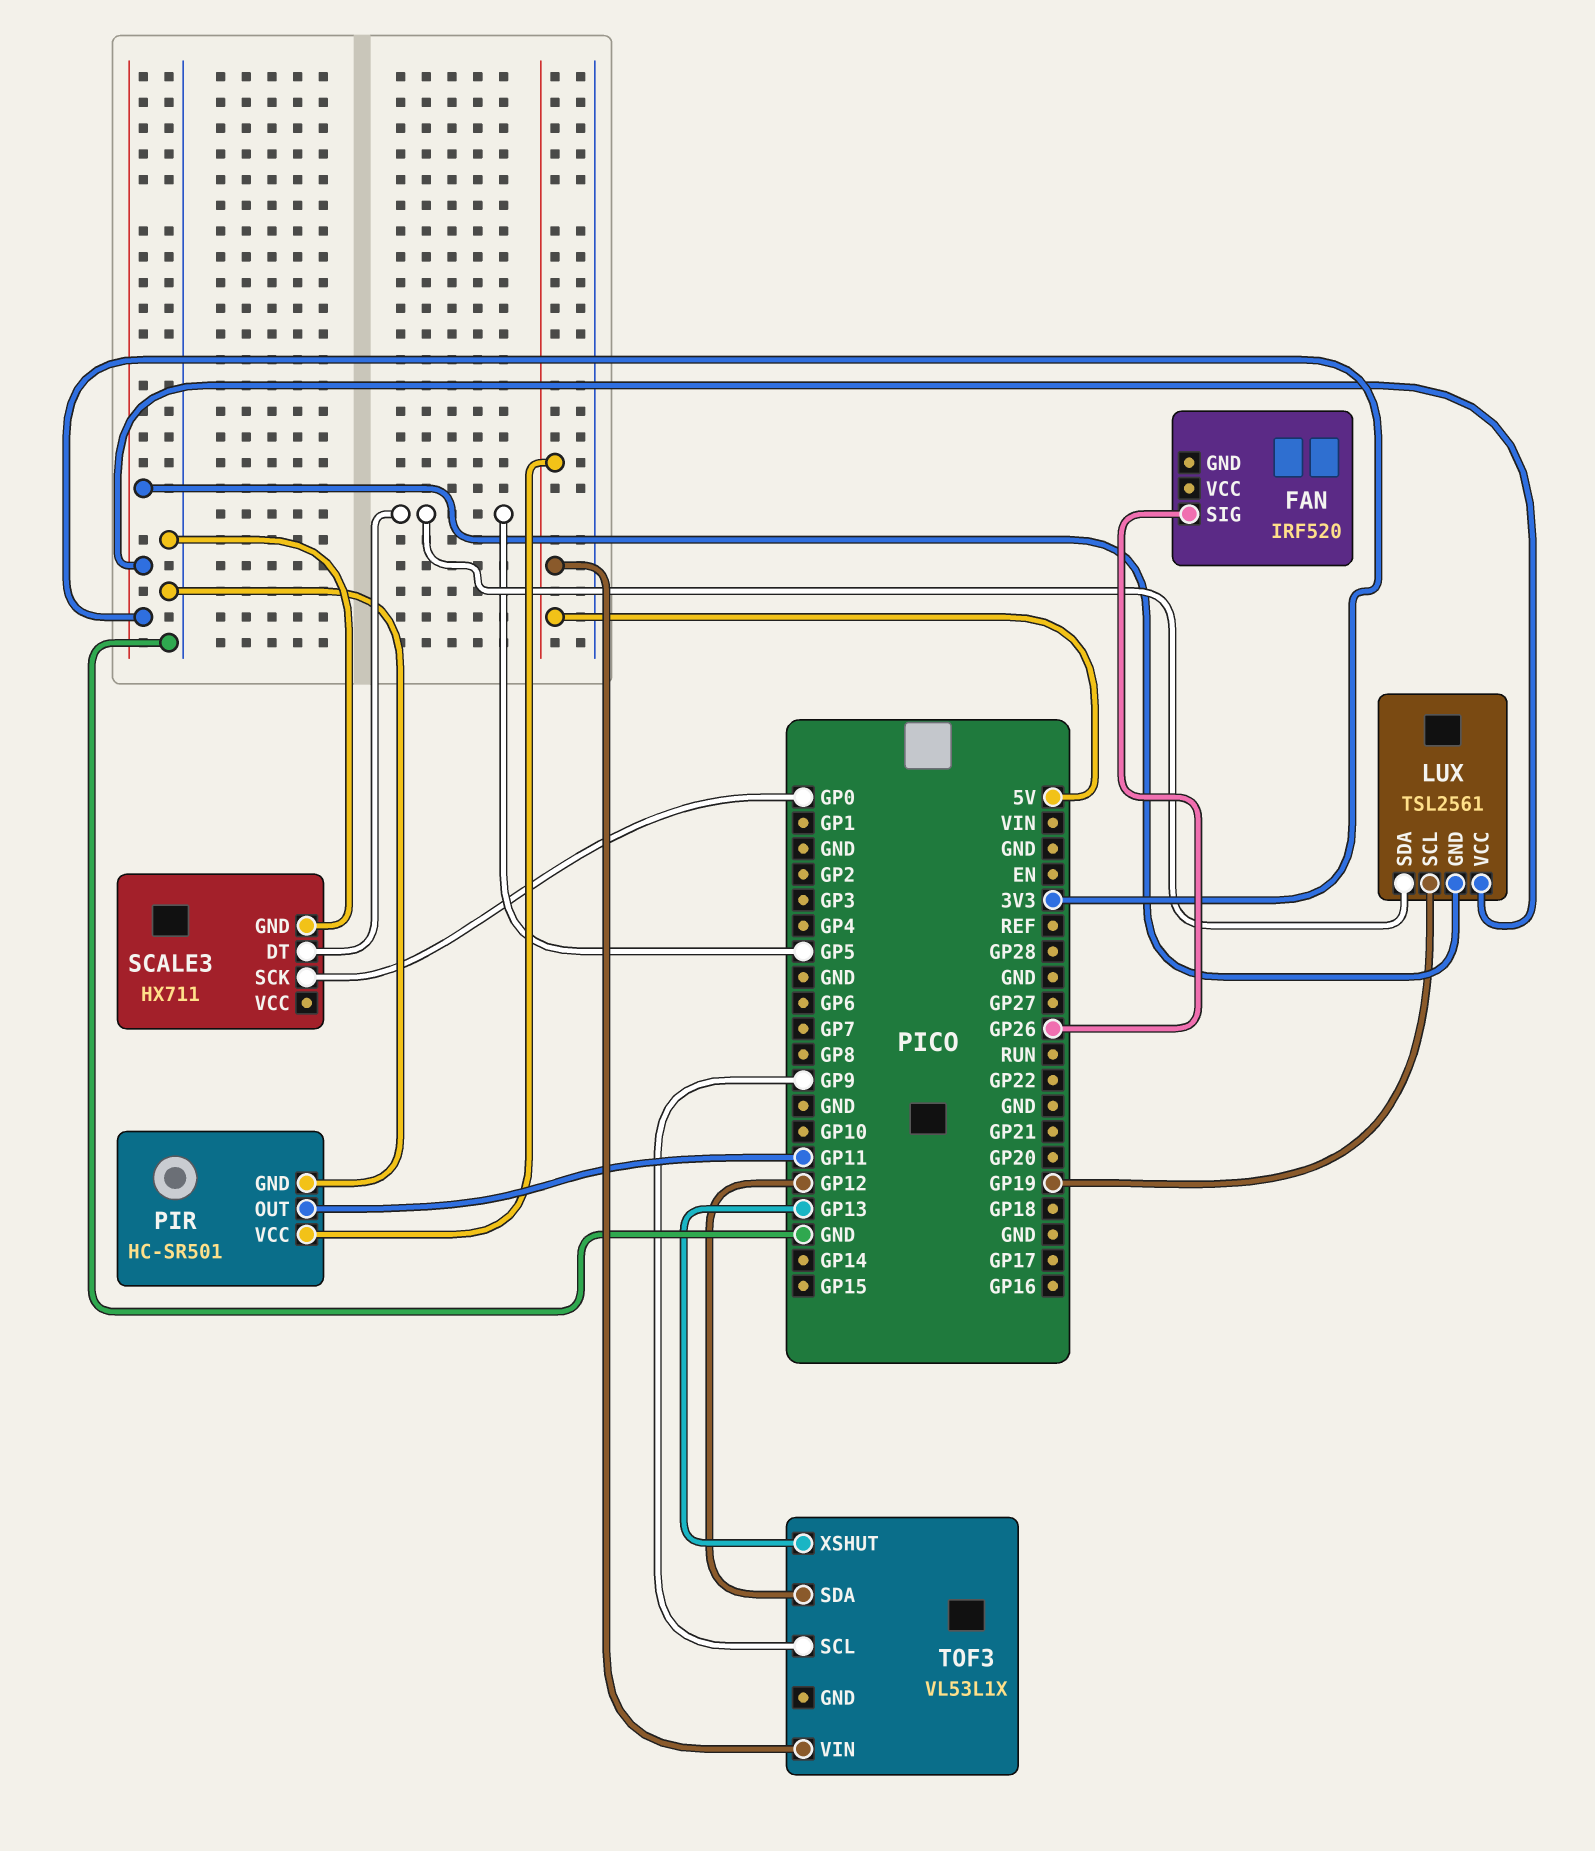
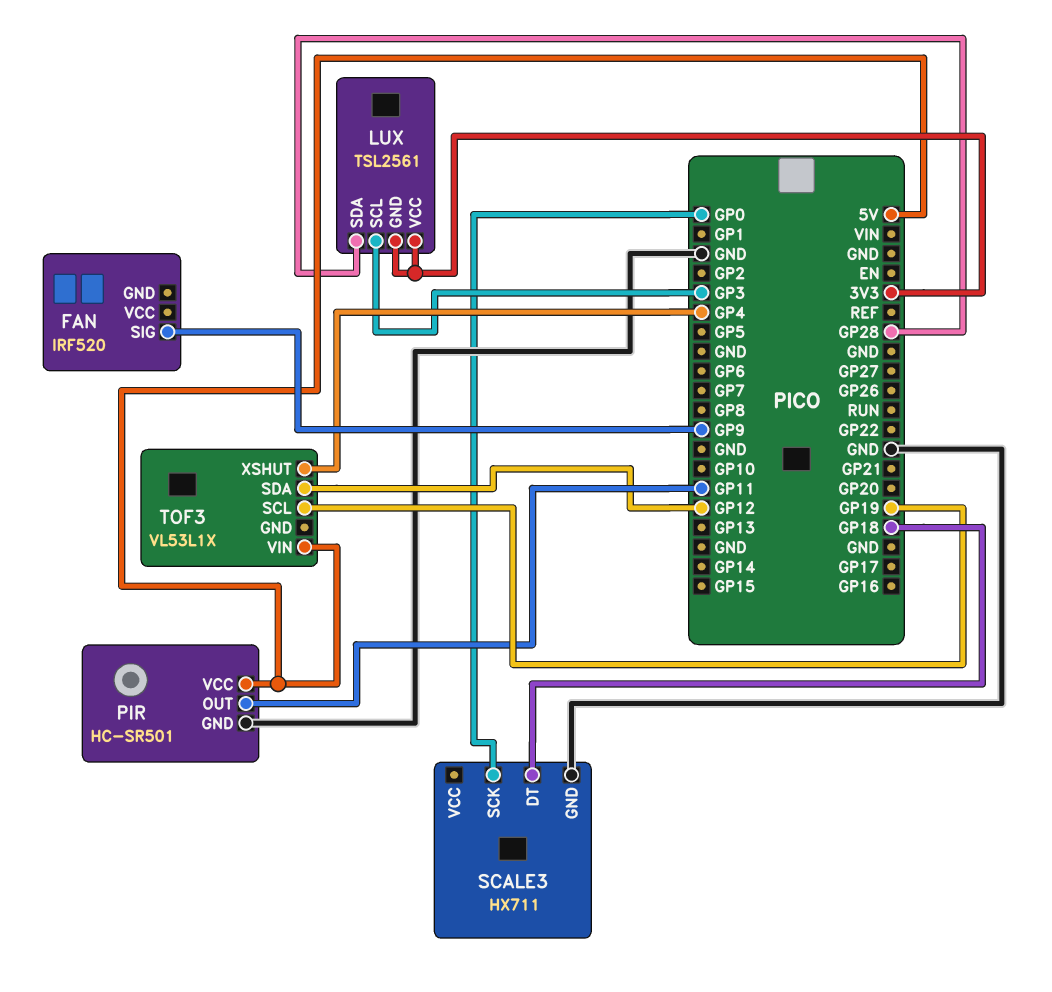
FAN pin SIG: GP26 -> GP9
LUX pin SCL: GP19 -> GP3
LUX pin SDA: GP5 -> GP28
SCALE3 pin DT: GP5 -> GP18
TOF3 pin SCL: GP9 -> GP19
TOF3 pin XSHUT: GP13 -> GP4

